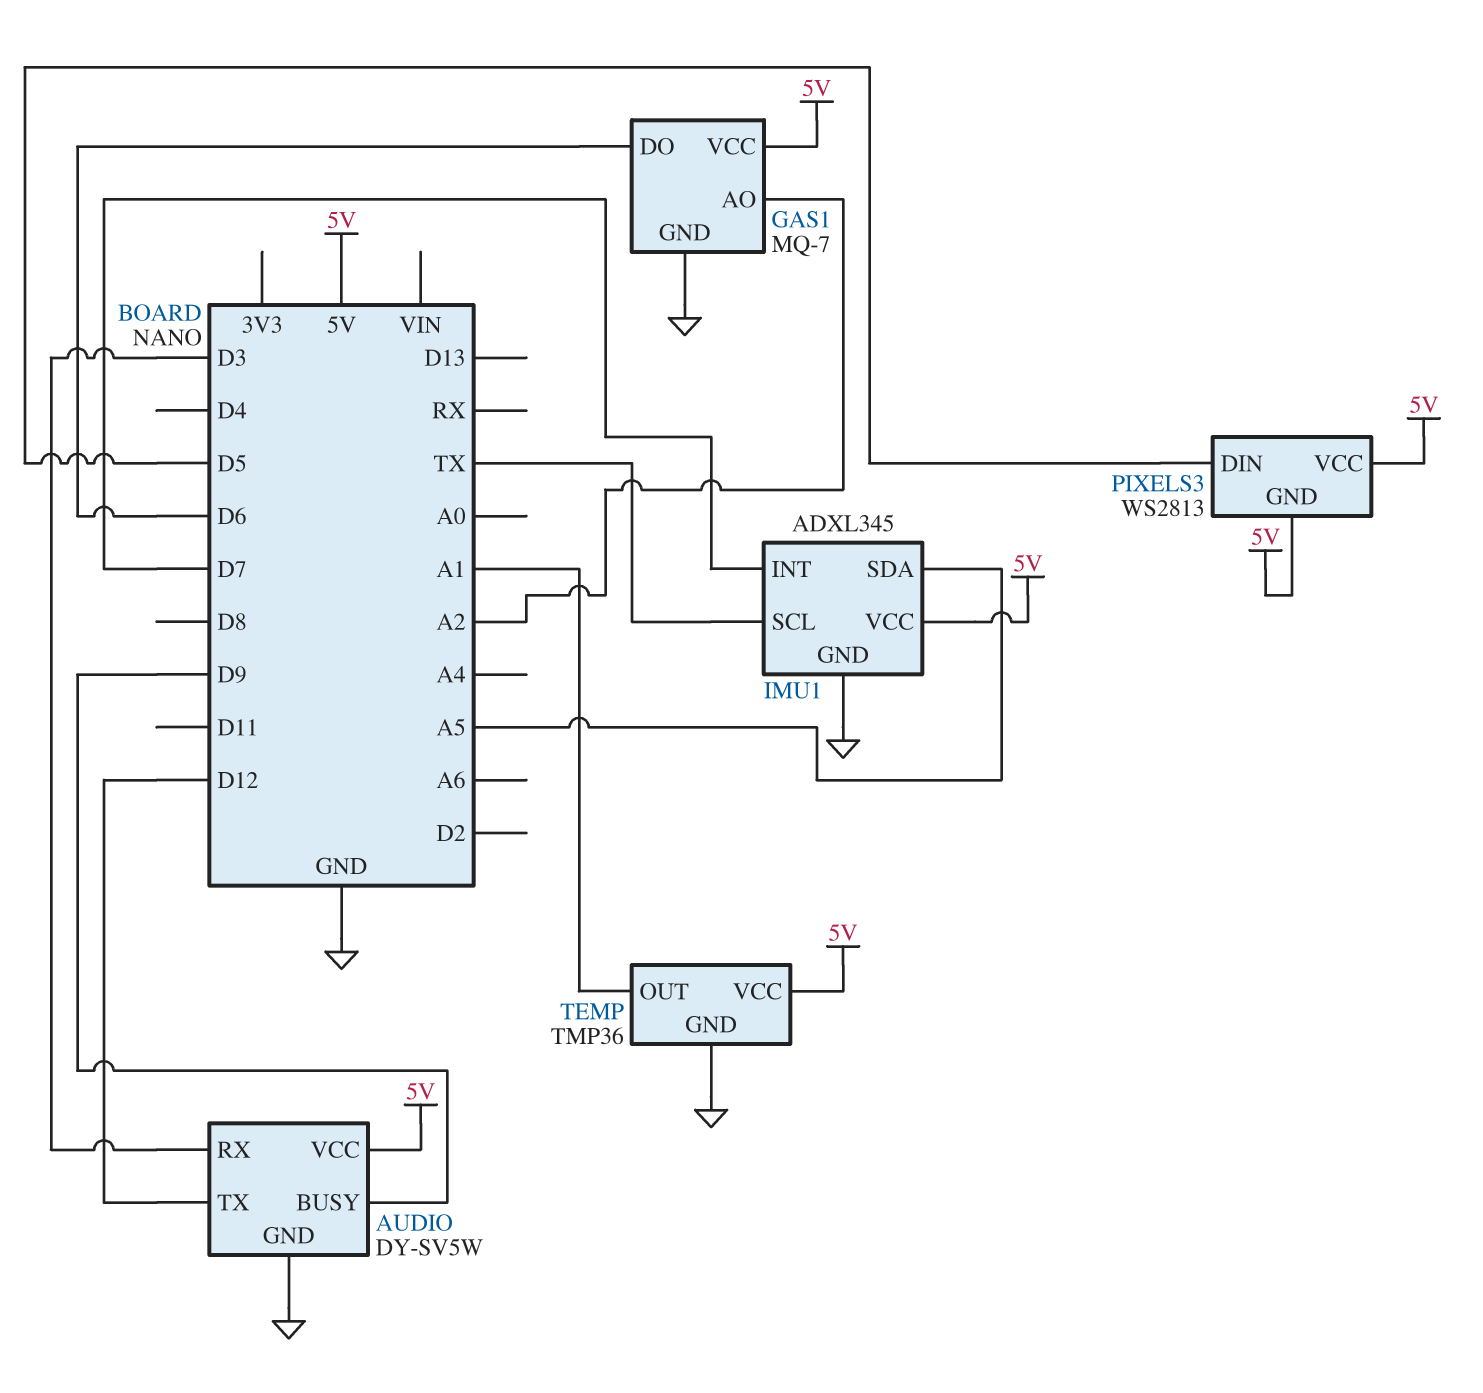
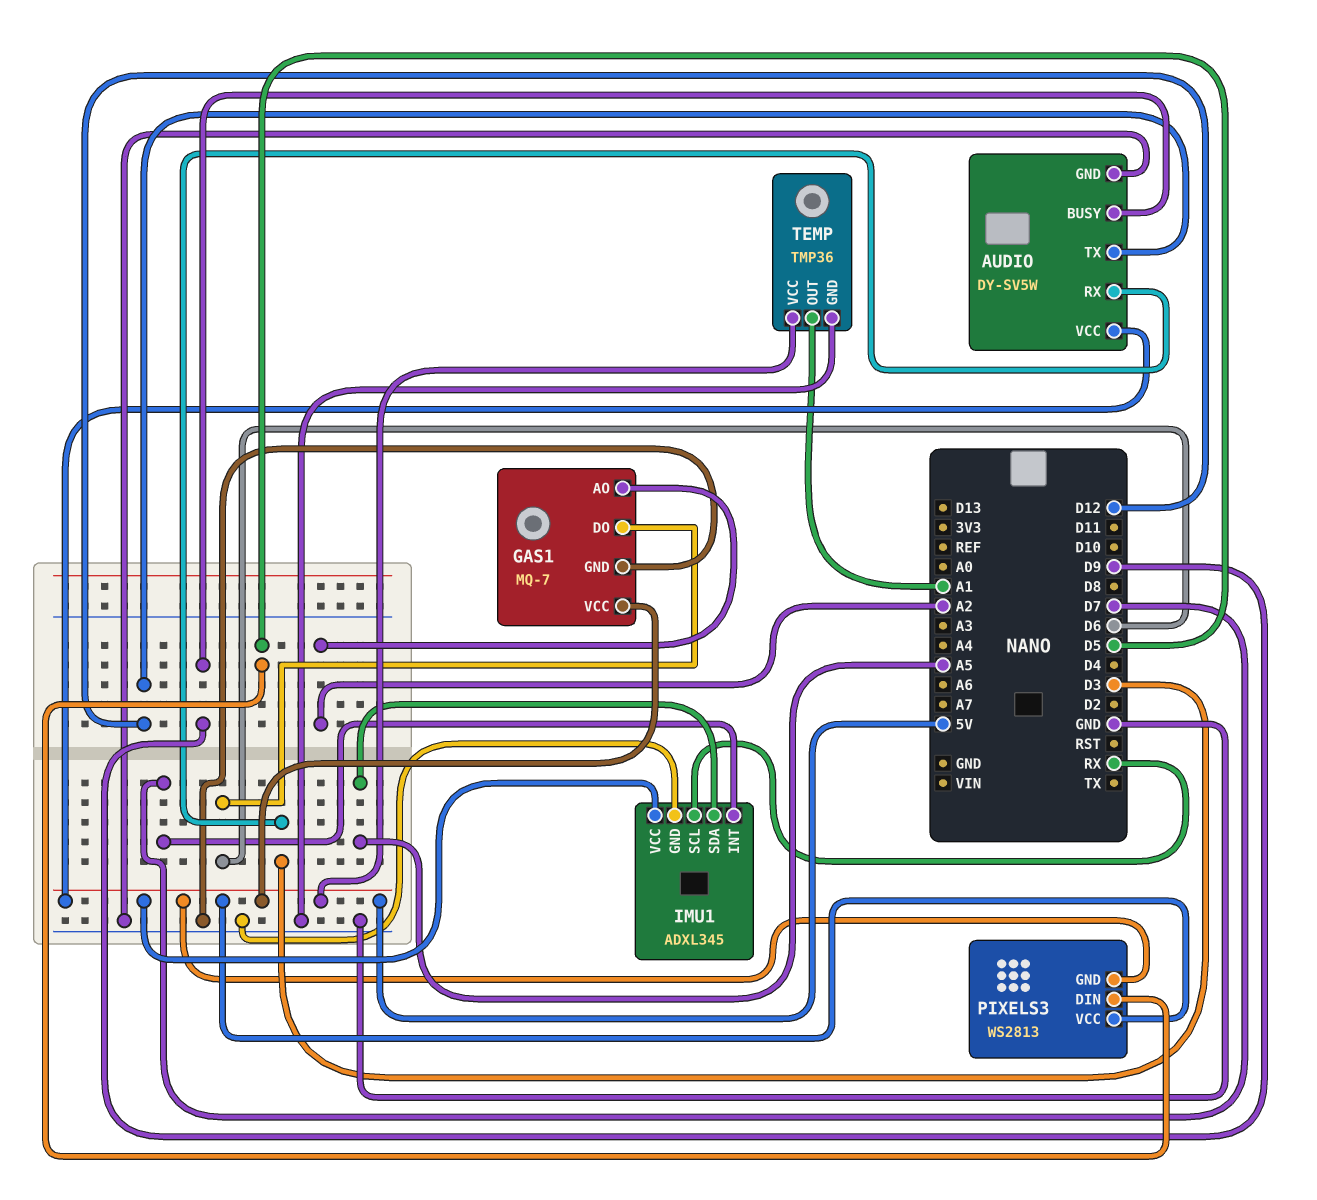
IMU1 pin SCL: TX -> RX

